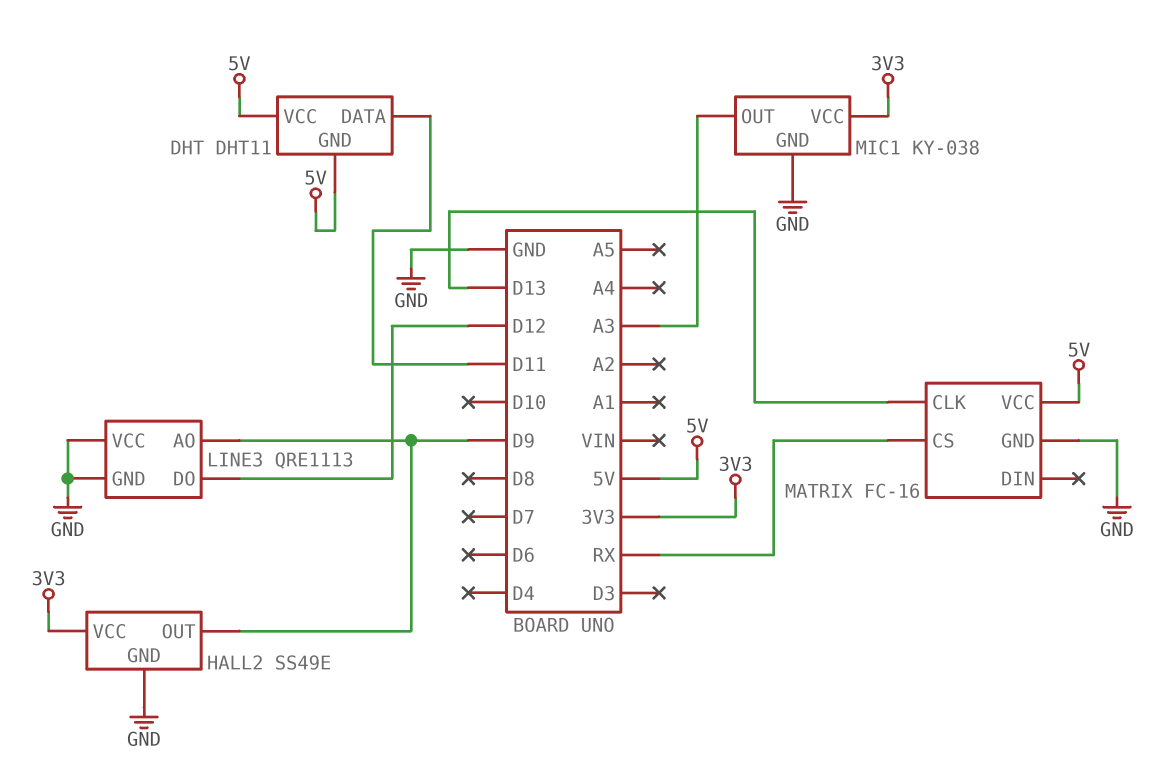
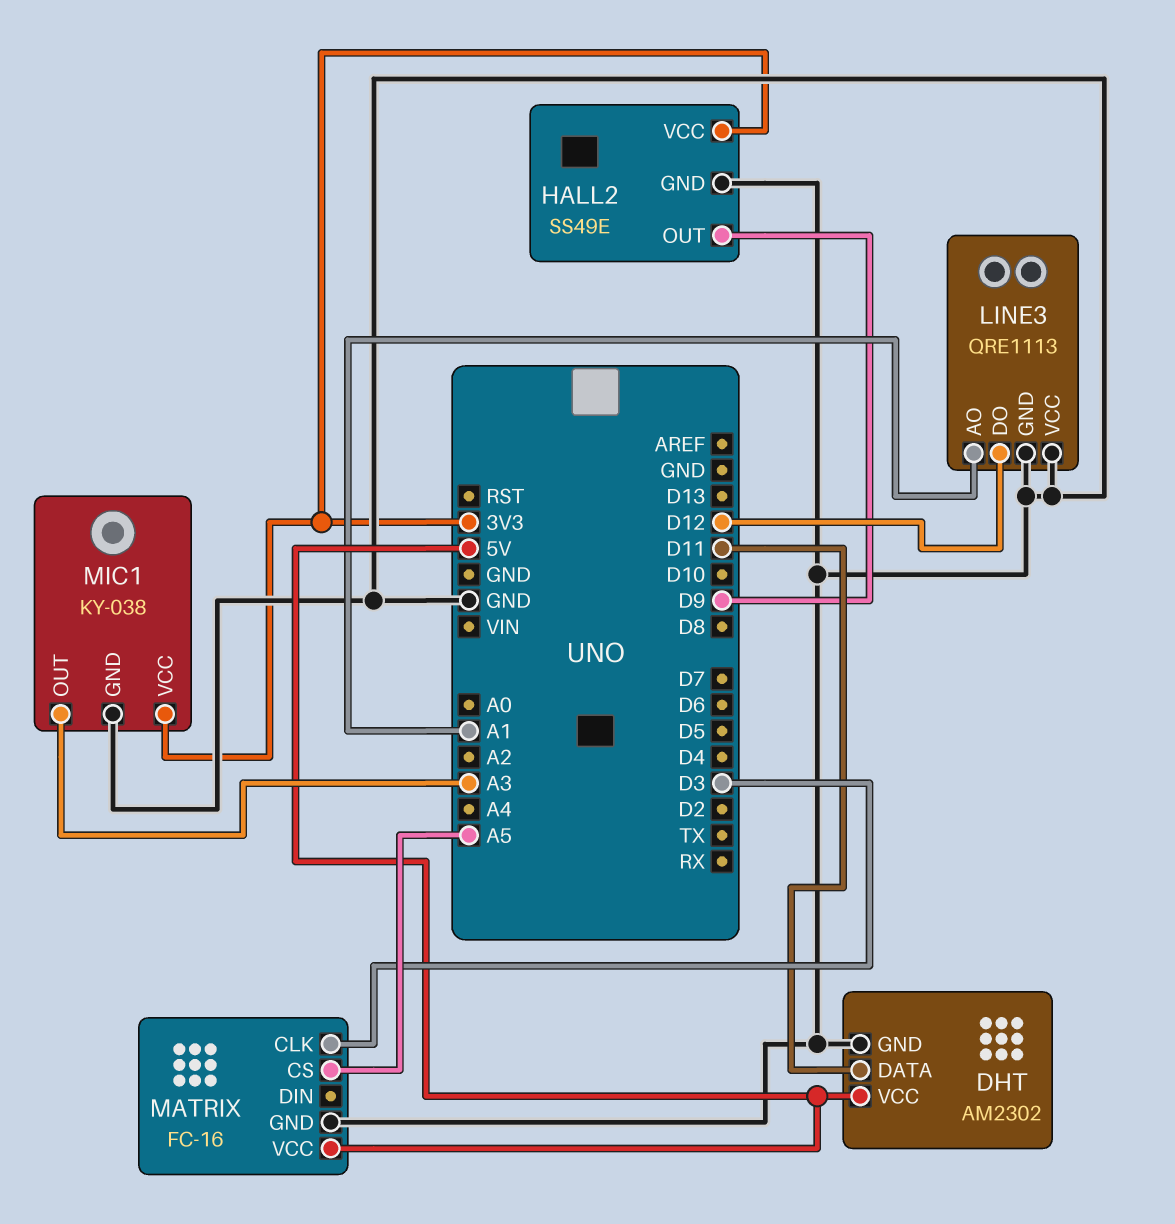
DHT: DHT11 -> AM2302
DHT pin GND: 5V -> GND
LINE3 pin AO: D9 -> A1
MATRIX pin CLK: D13 -> D3
MATRIX pin CS: RX -> A5

